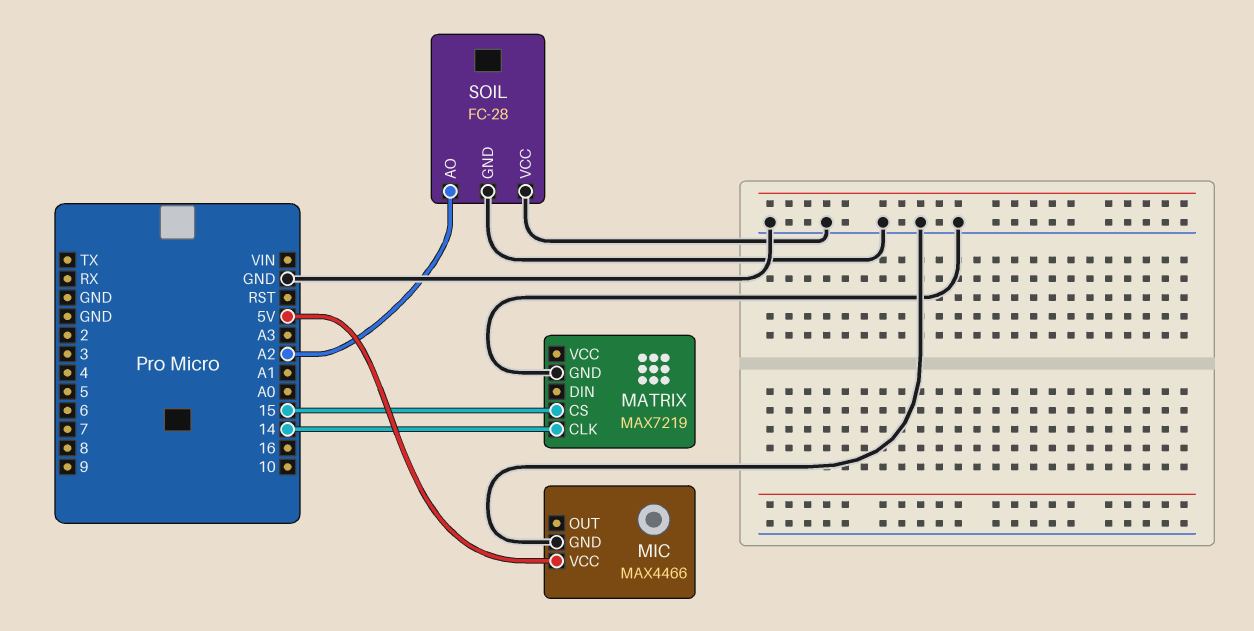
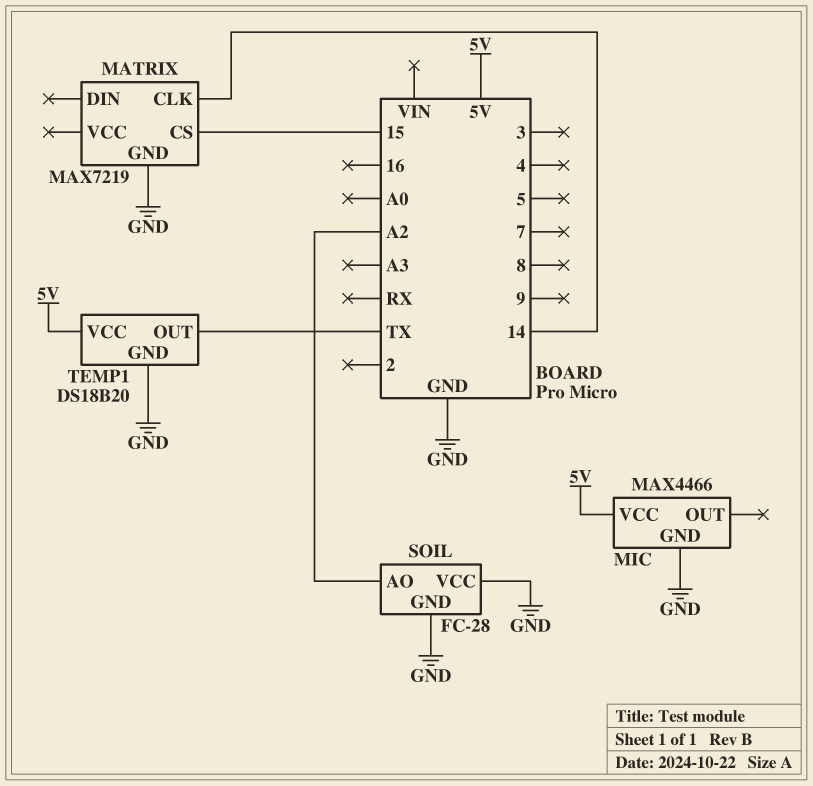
TEMP1: none -> DS18B20
TEMP1 pin GND: none -> GND
TEMP1 pin OUT: none -> TX
TEMP1 pin VCC: none -> 5V

